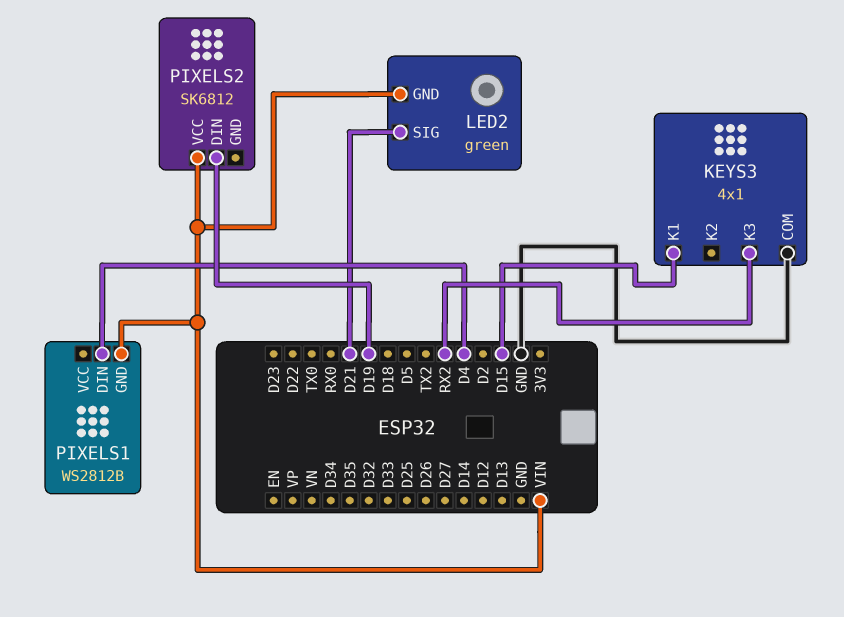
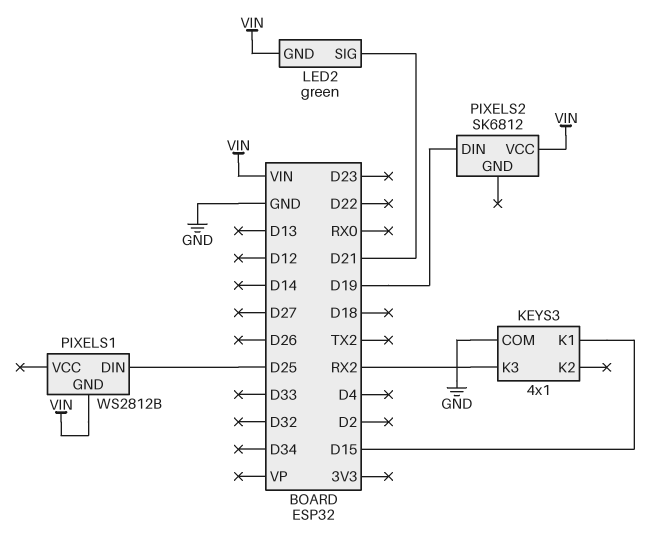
PIXELS1 pin DIN: D4 -> D25

